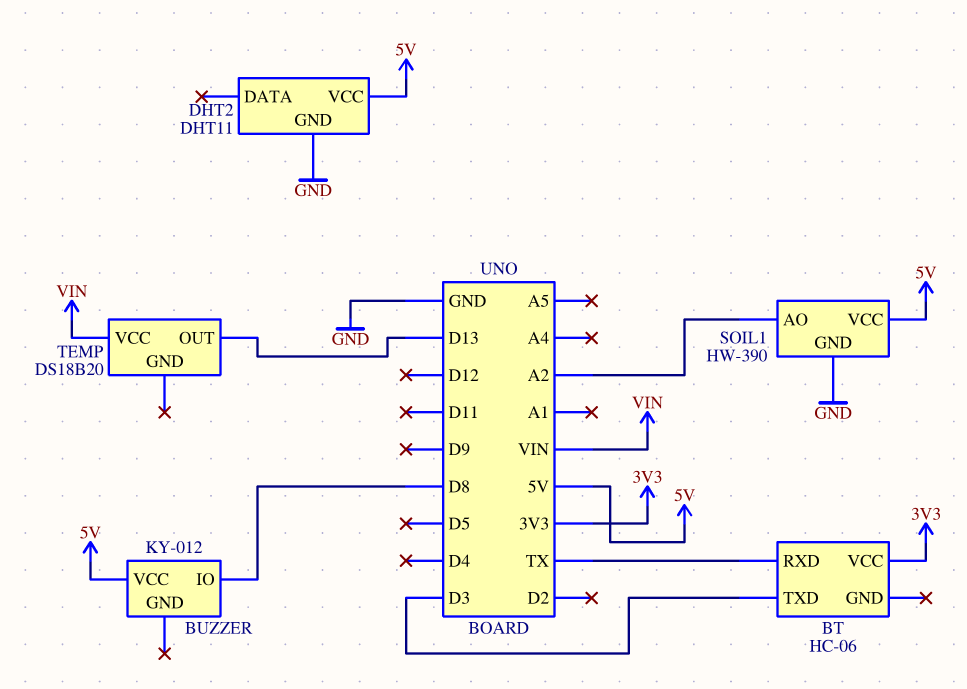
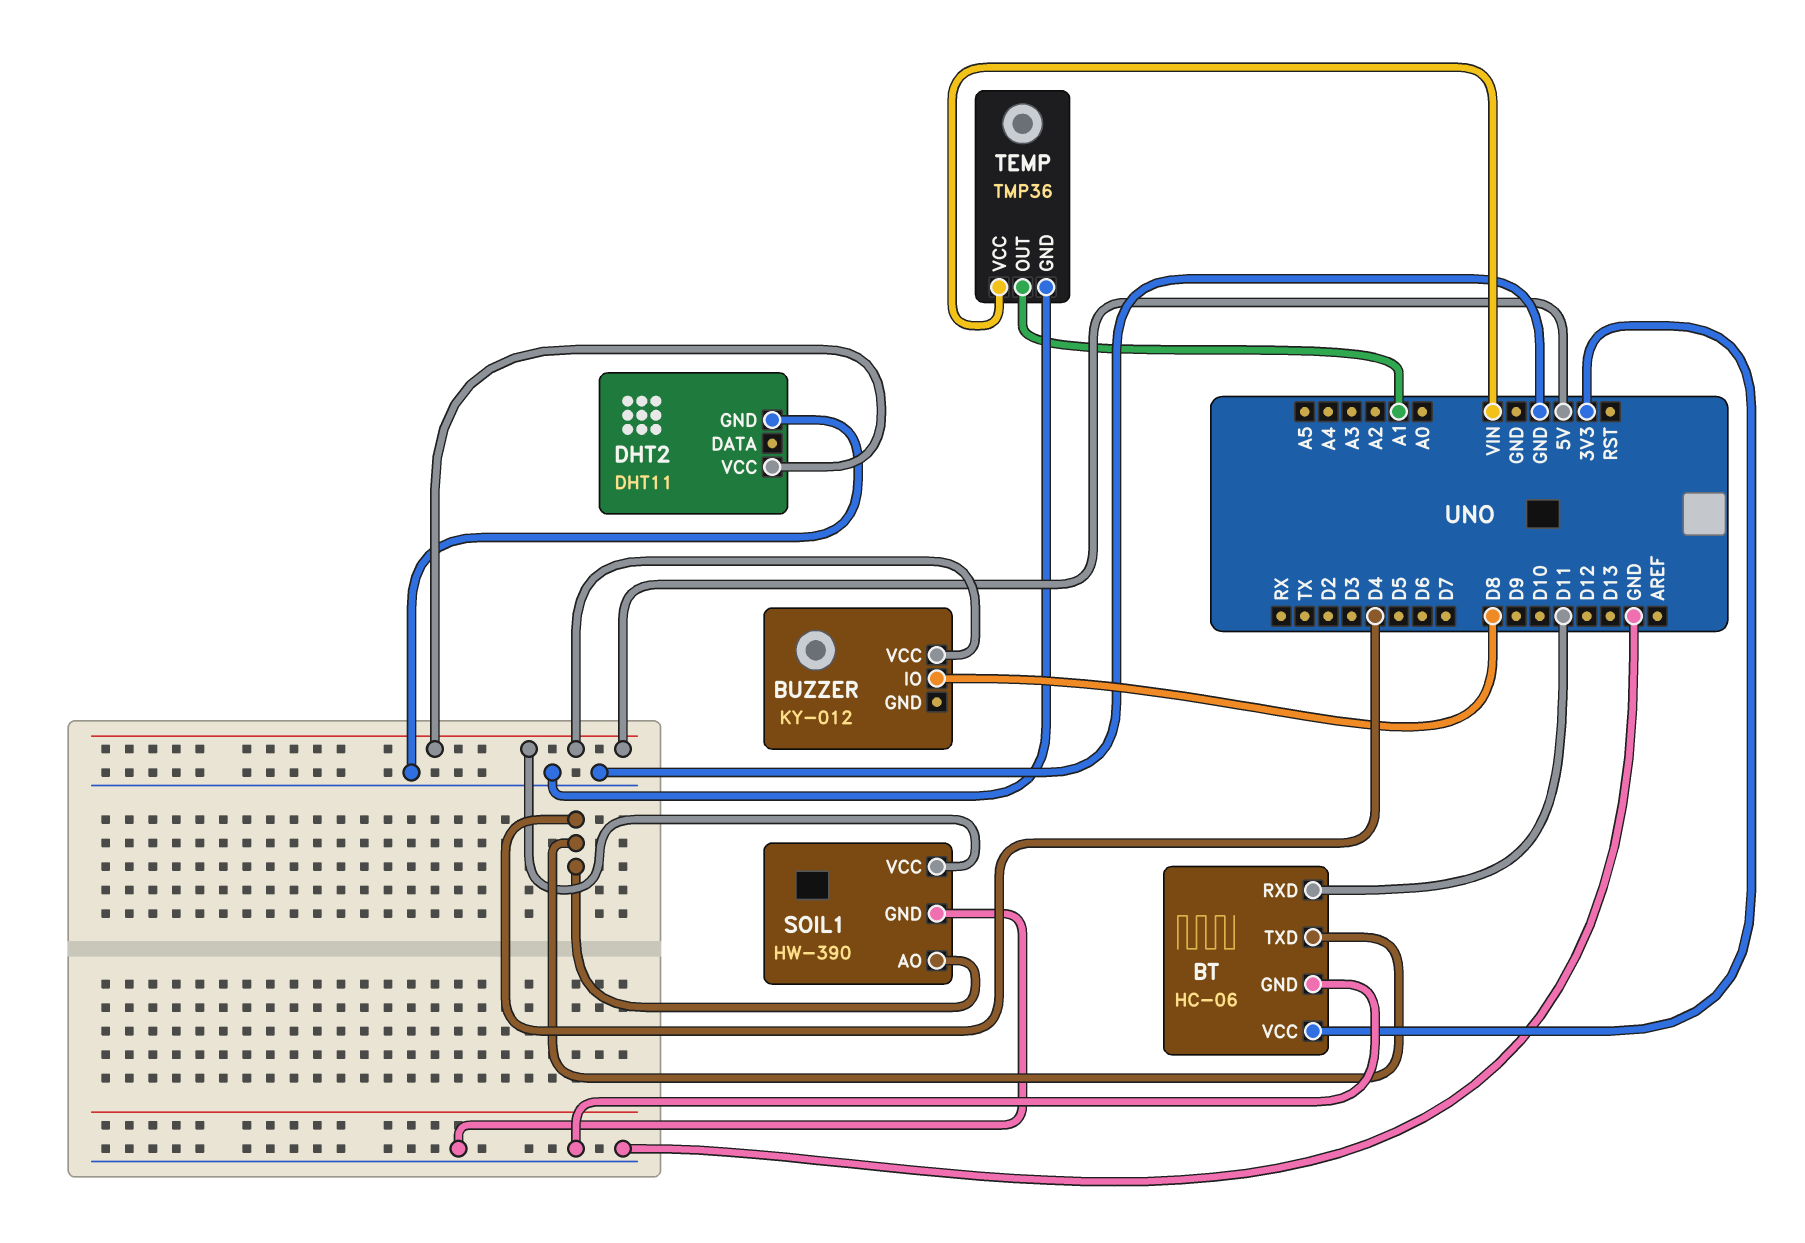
BT pin GND: none -> GND
BT pin RXD: TX -> D11
BT pin TXD: D3 -> D4
SOIL1 pin AO: A2 -> D4
TEMP: DS18B20 -> TMP36
TEMP pin GND: none -> GND
TEMP pin OUT: D13 -> A1

